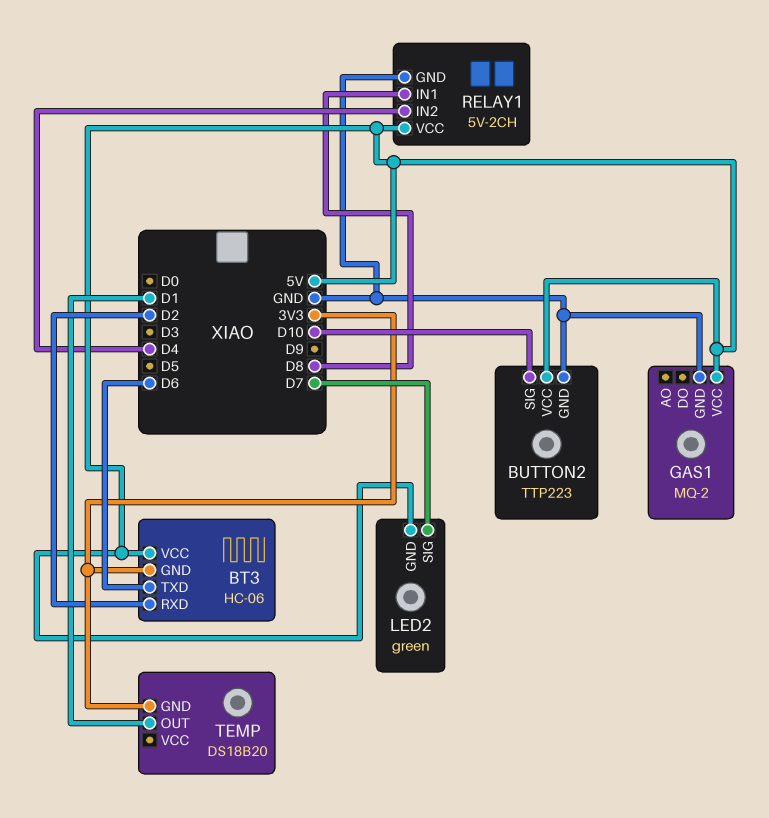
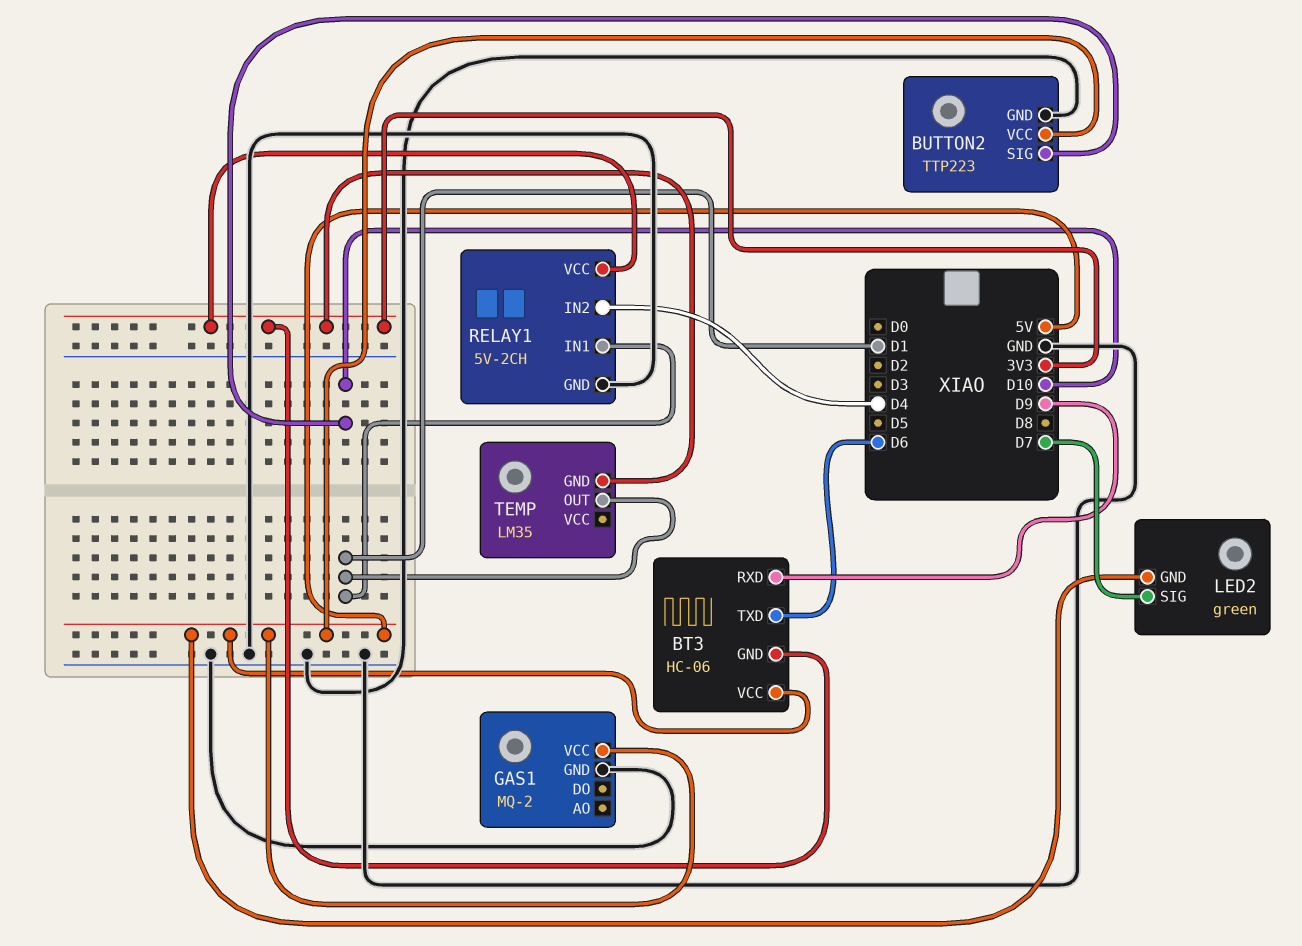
BT3 pin RXD: D2 -> D9
RELAY1 pin IN1: D8 -> D1
RELAY1 pin VCC: 5V -> 3V3
TEMP: DS18B20 -> LM35

